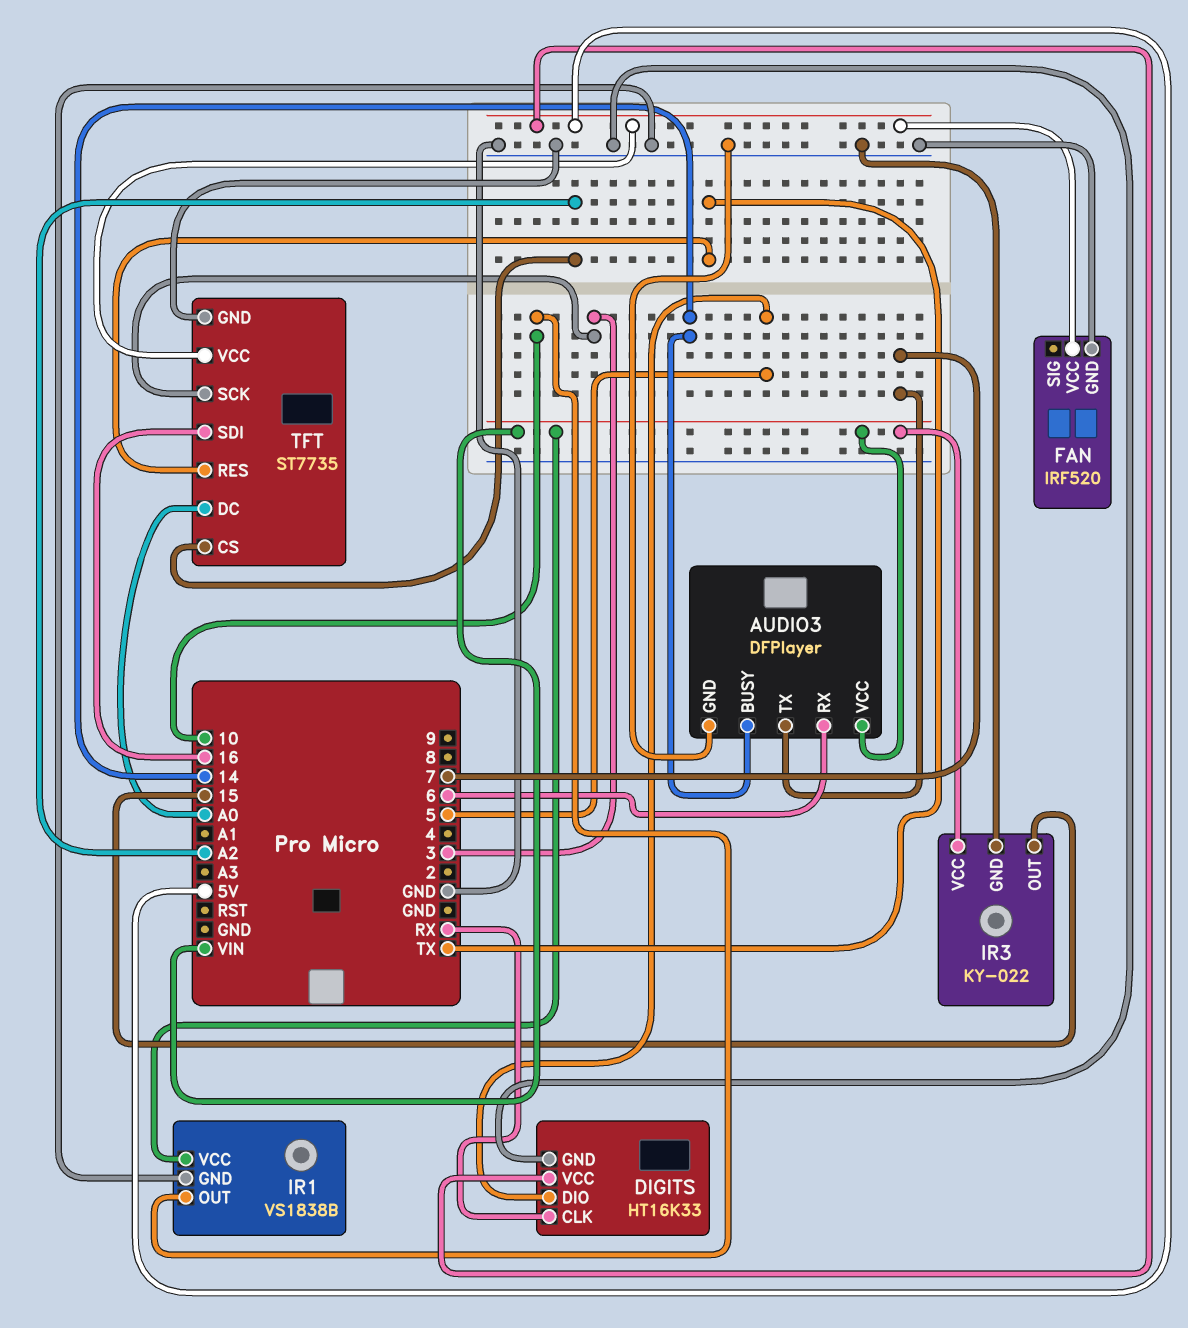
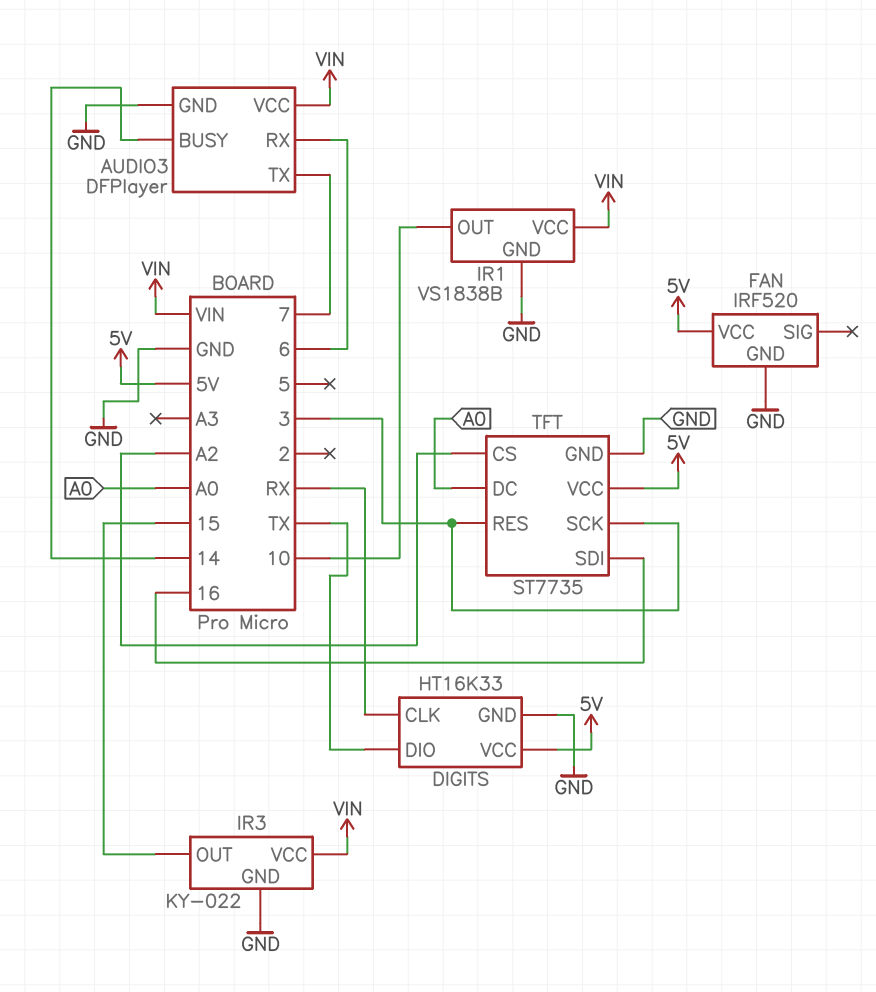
DIGITS pin DIO: 5 -> TX
TFT pin RES: TX -> 3

